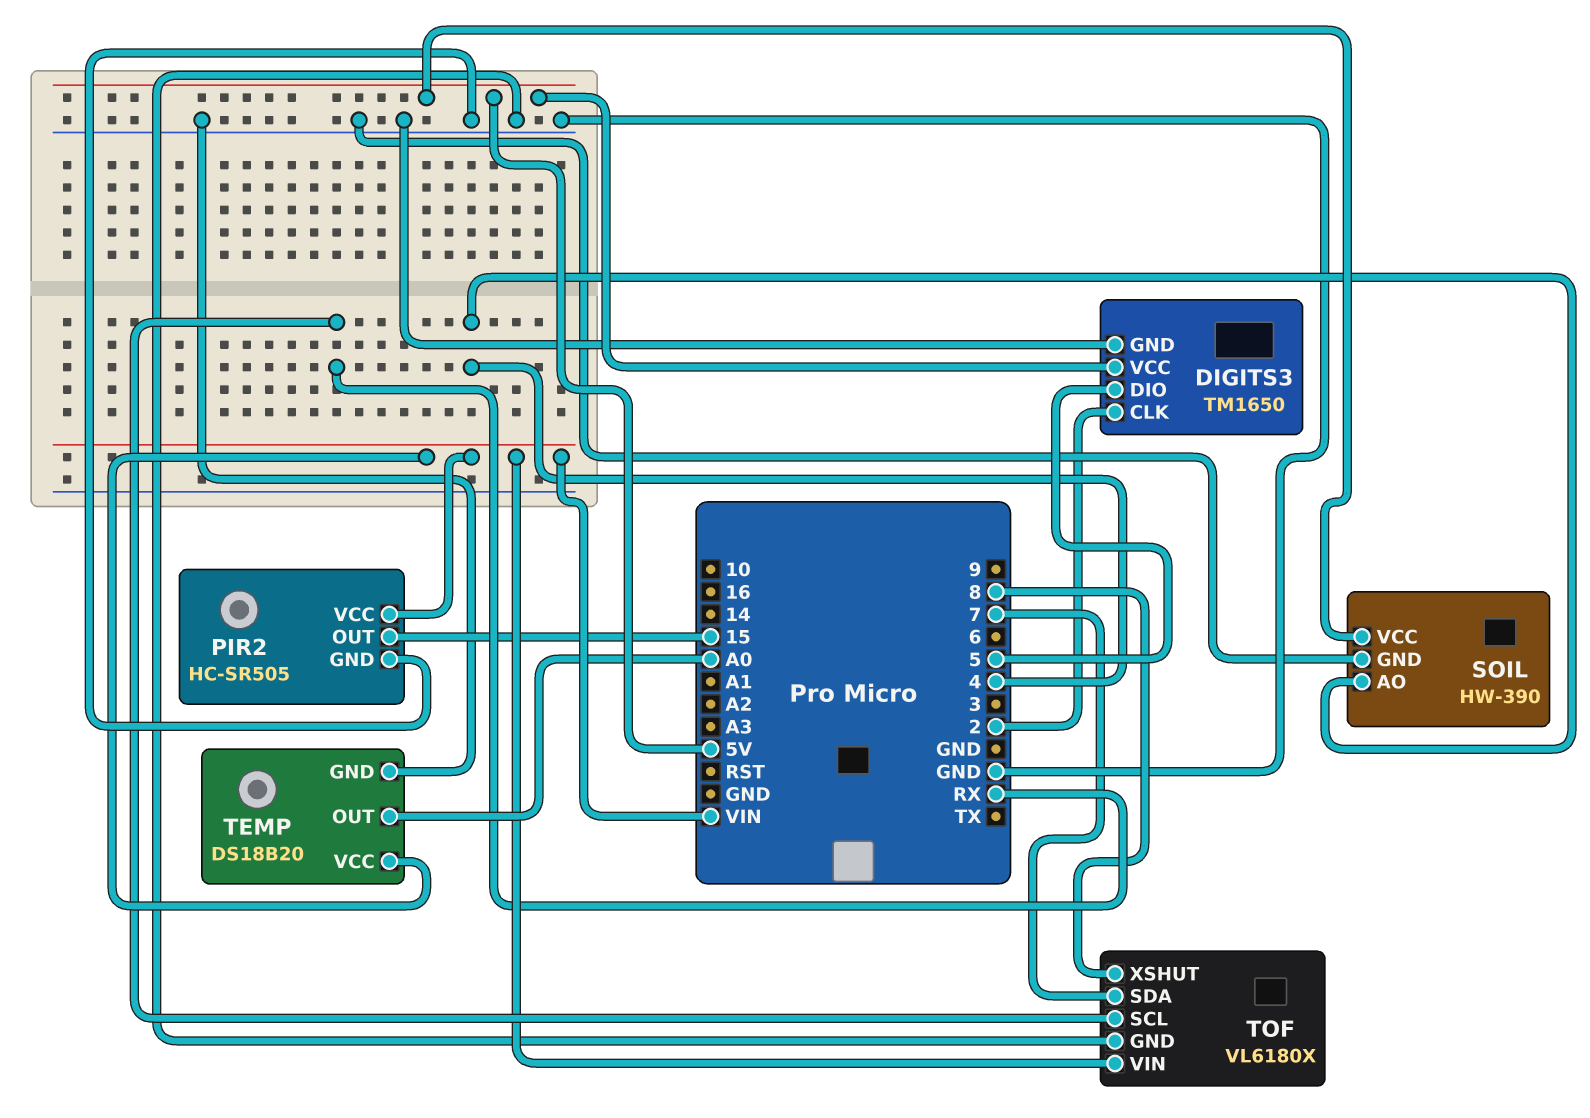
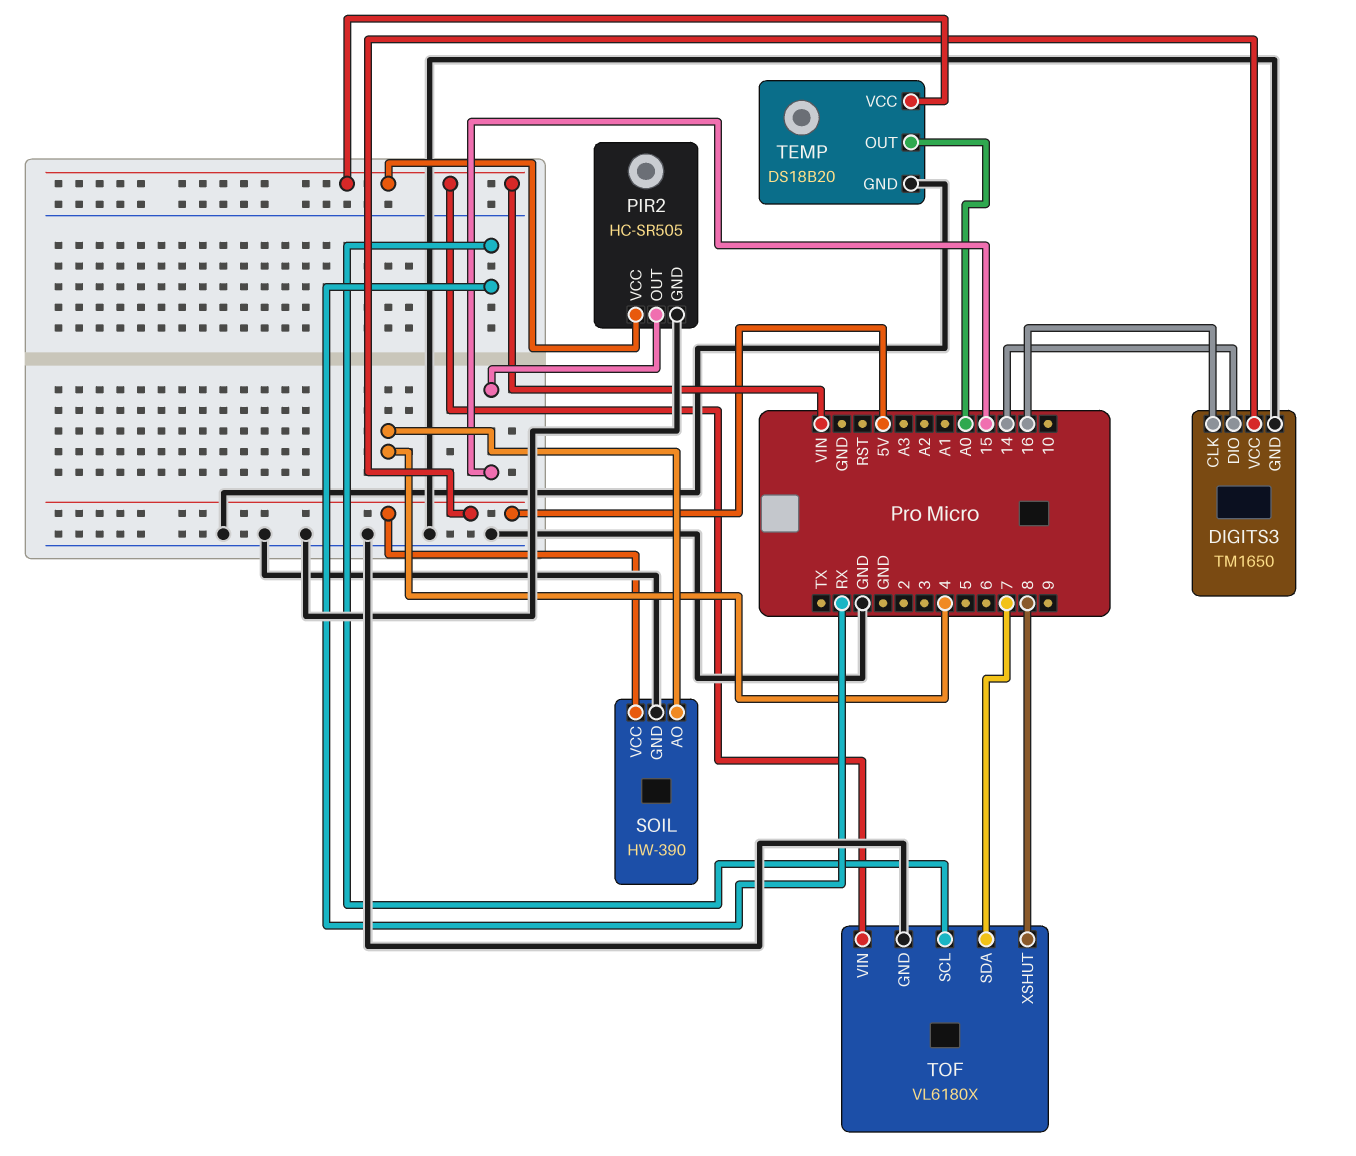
DIGITS3 pin CLK: 2 -> 16
DIGITS3 pin DIO: 5 -> 14

